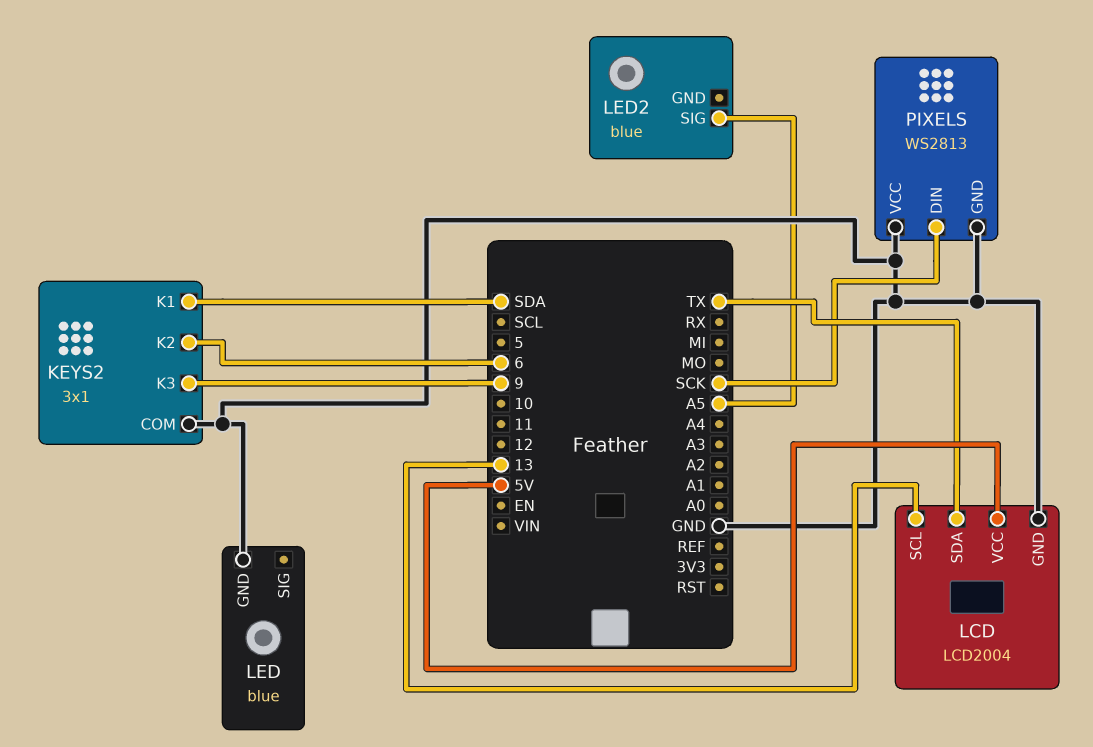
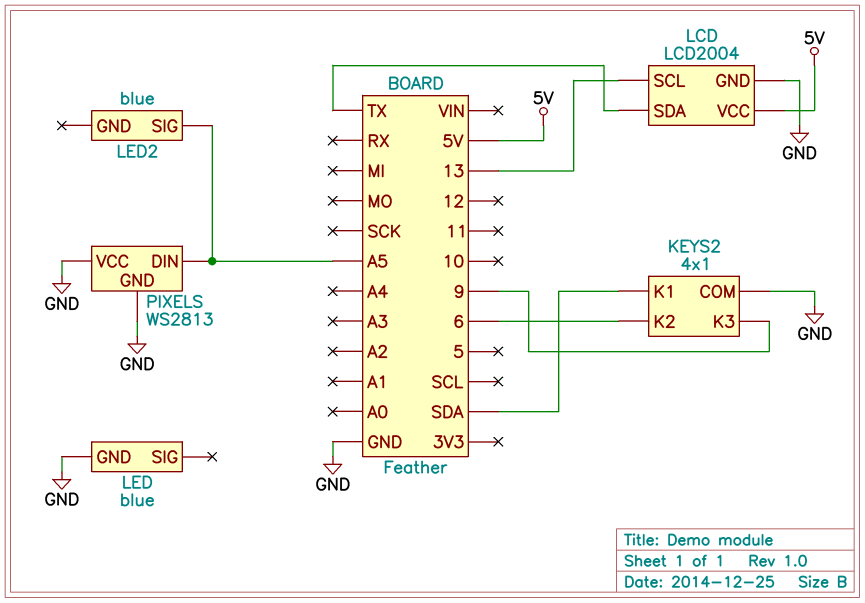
KEYS2: 3x1 -> 4x1
PIXELS pin DIN: SCK -> A5

